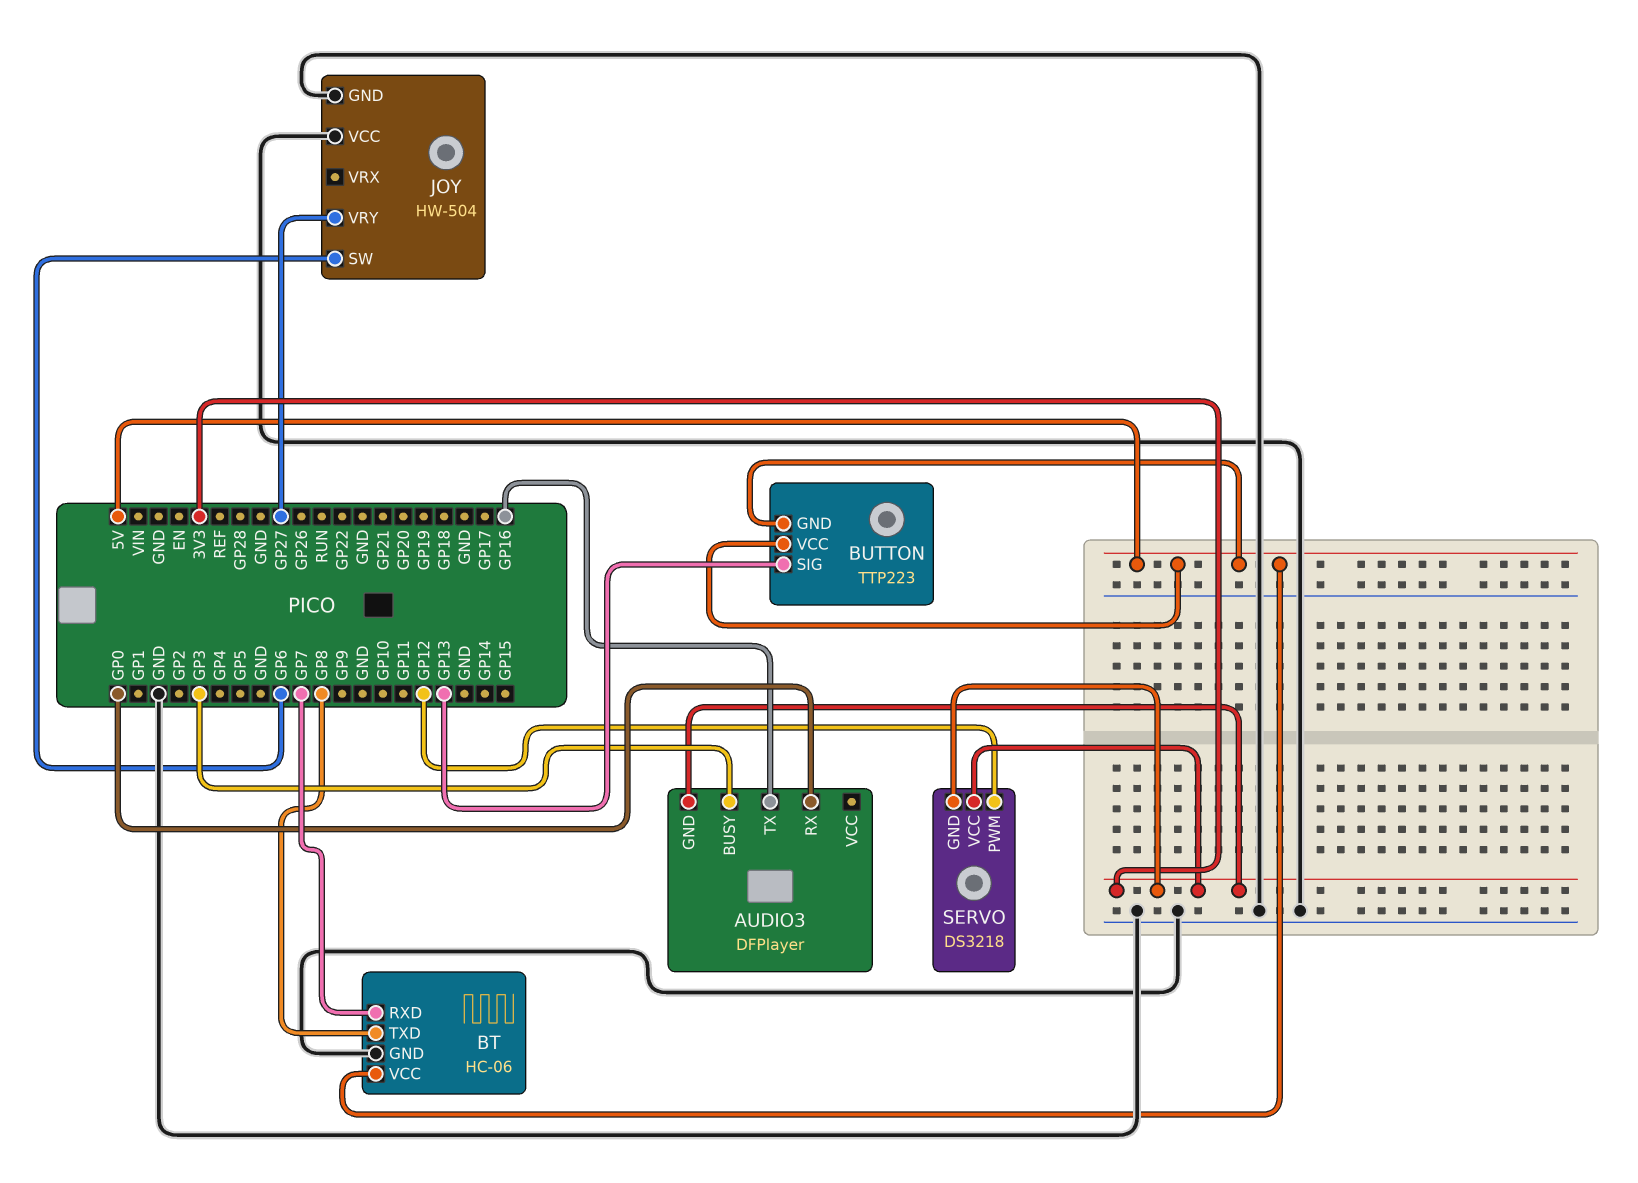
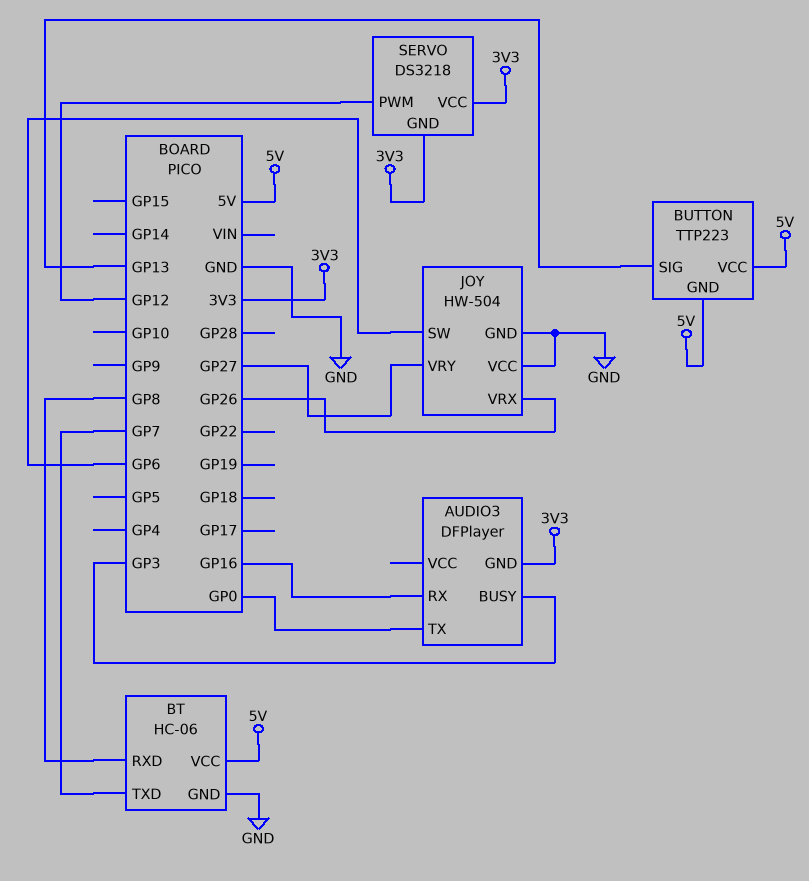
AUDIO3 pin RX: GP0 -> GP16
AUDIO3 pin TX: GP16 -> GP0
BT pin RXD: GP7 -> GP8
BT pin TXD: GP8 -> GP7
JOY pin VRX: none -> GP26

